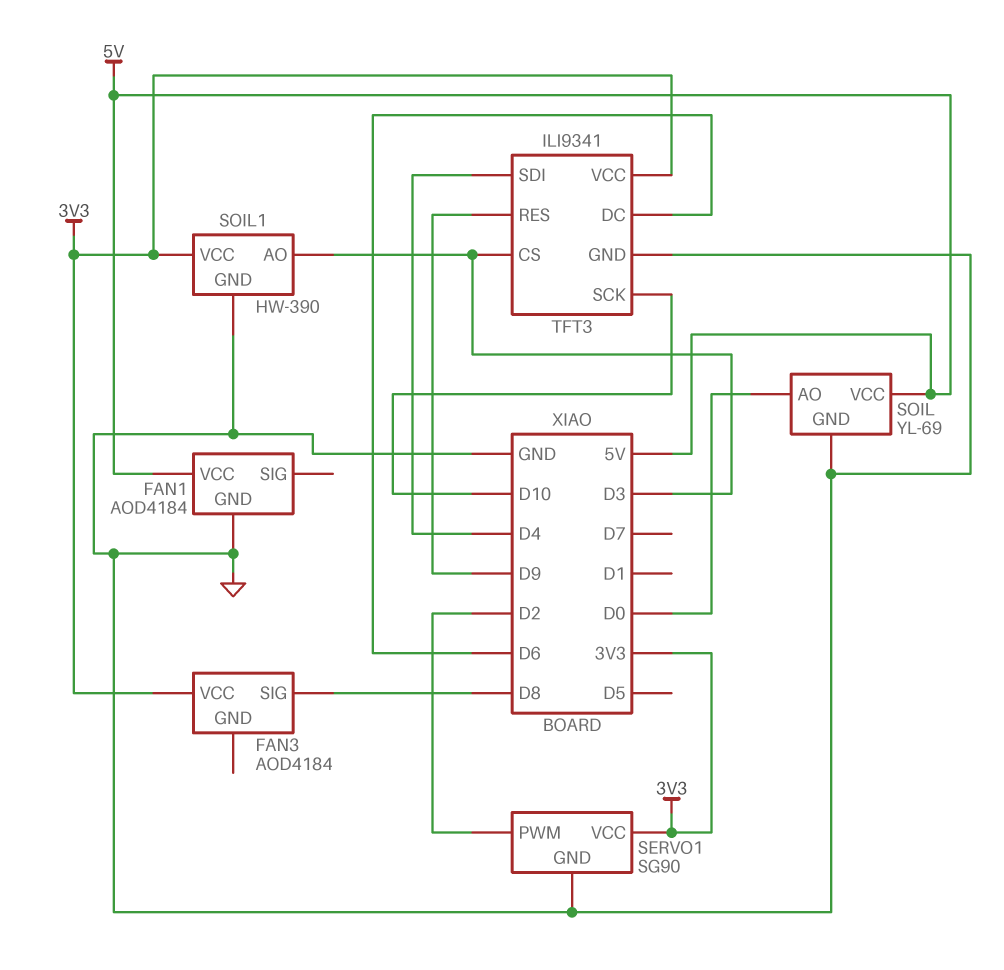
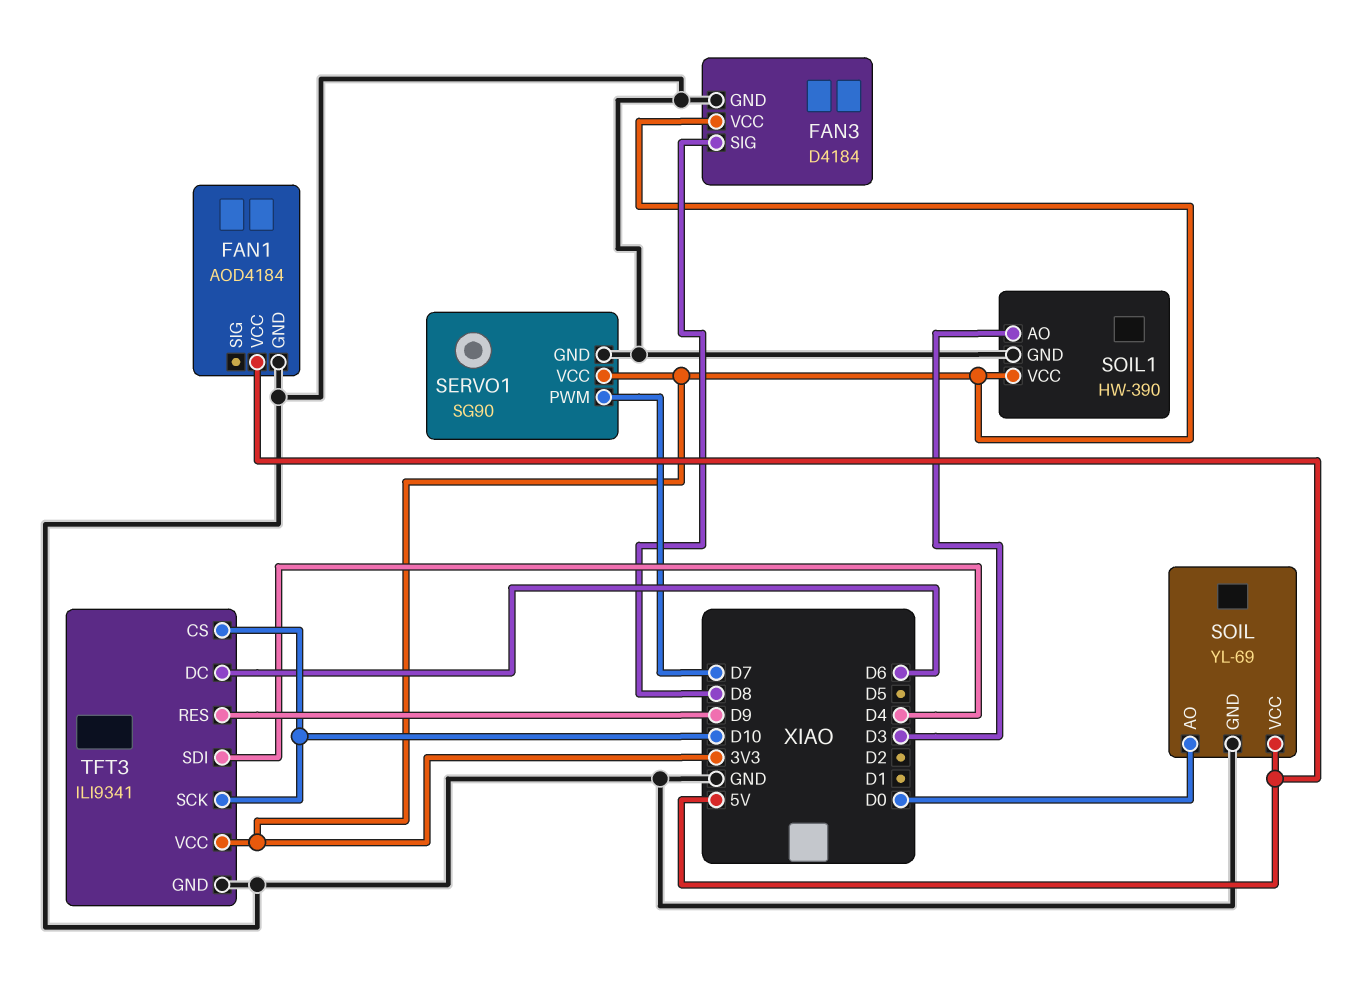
FAN3: AOD4184 -> D4184
FAN3 pin GND: none -> GND
SERVO1 pin PWM: D2 -> D7
TFT3 pin CS: D3 -> D10

